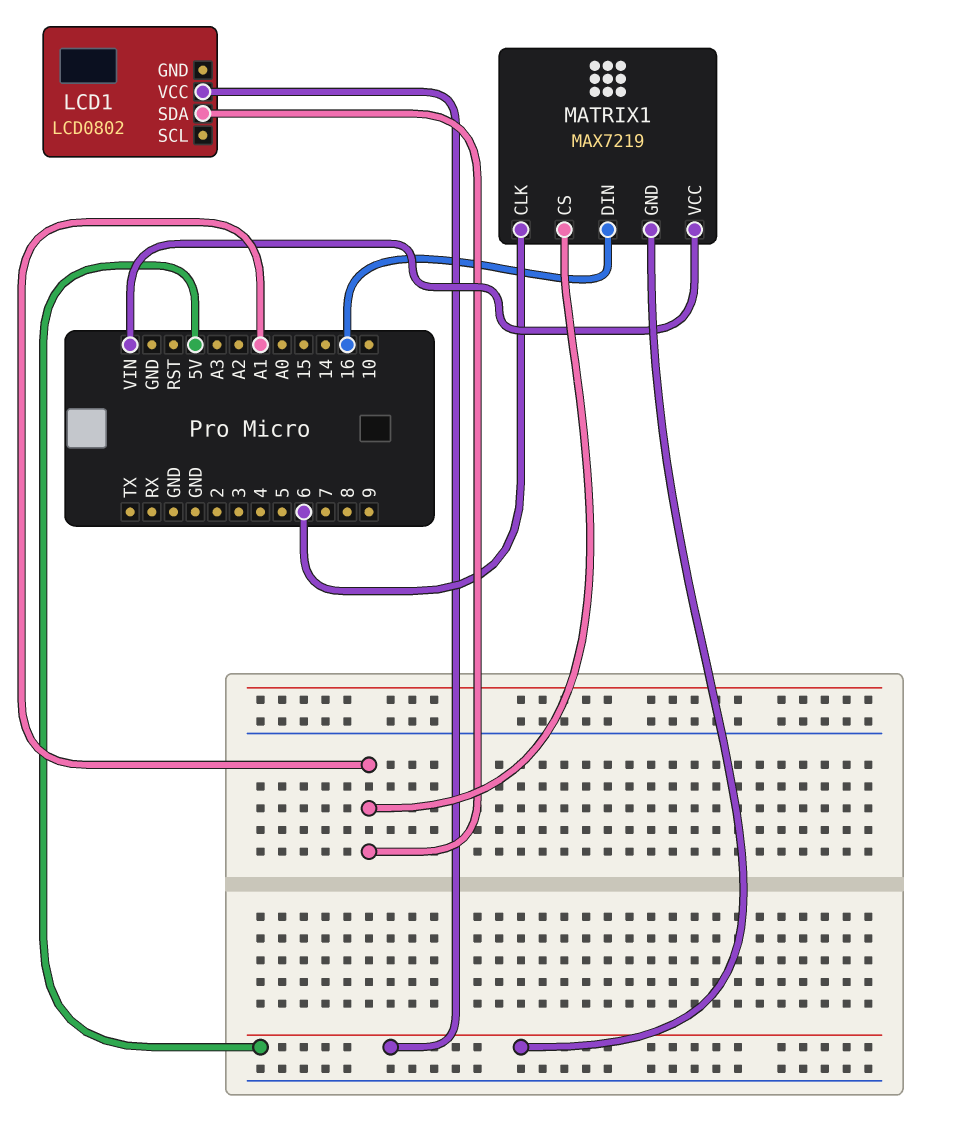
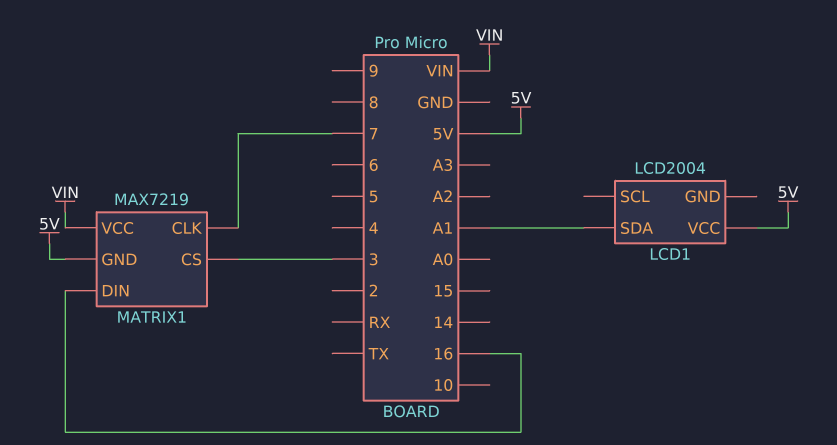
LCD1: LCD0802 -> LCD2004
MATRIX1 pin CLK: 6 -> 7
MATRIX1 pin CS: A1 -> 3

